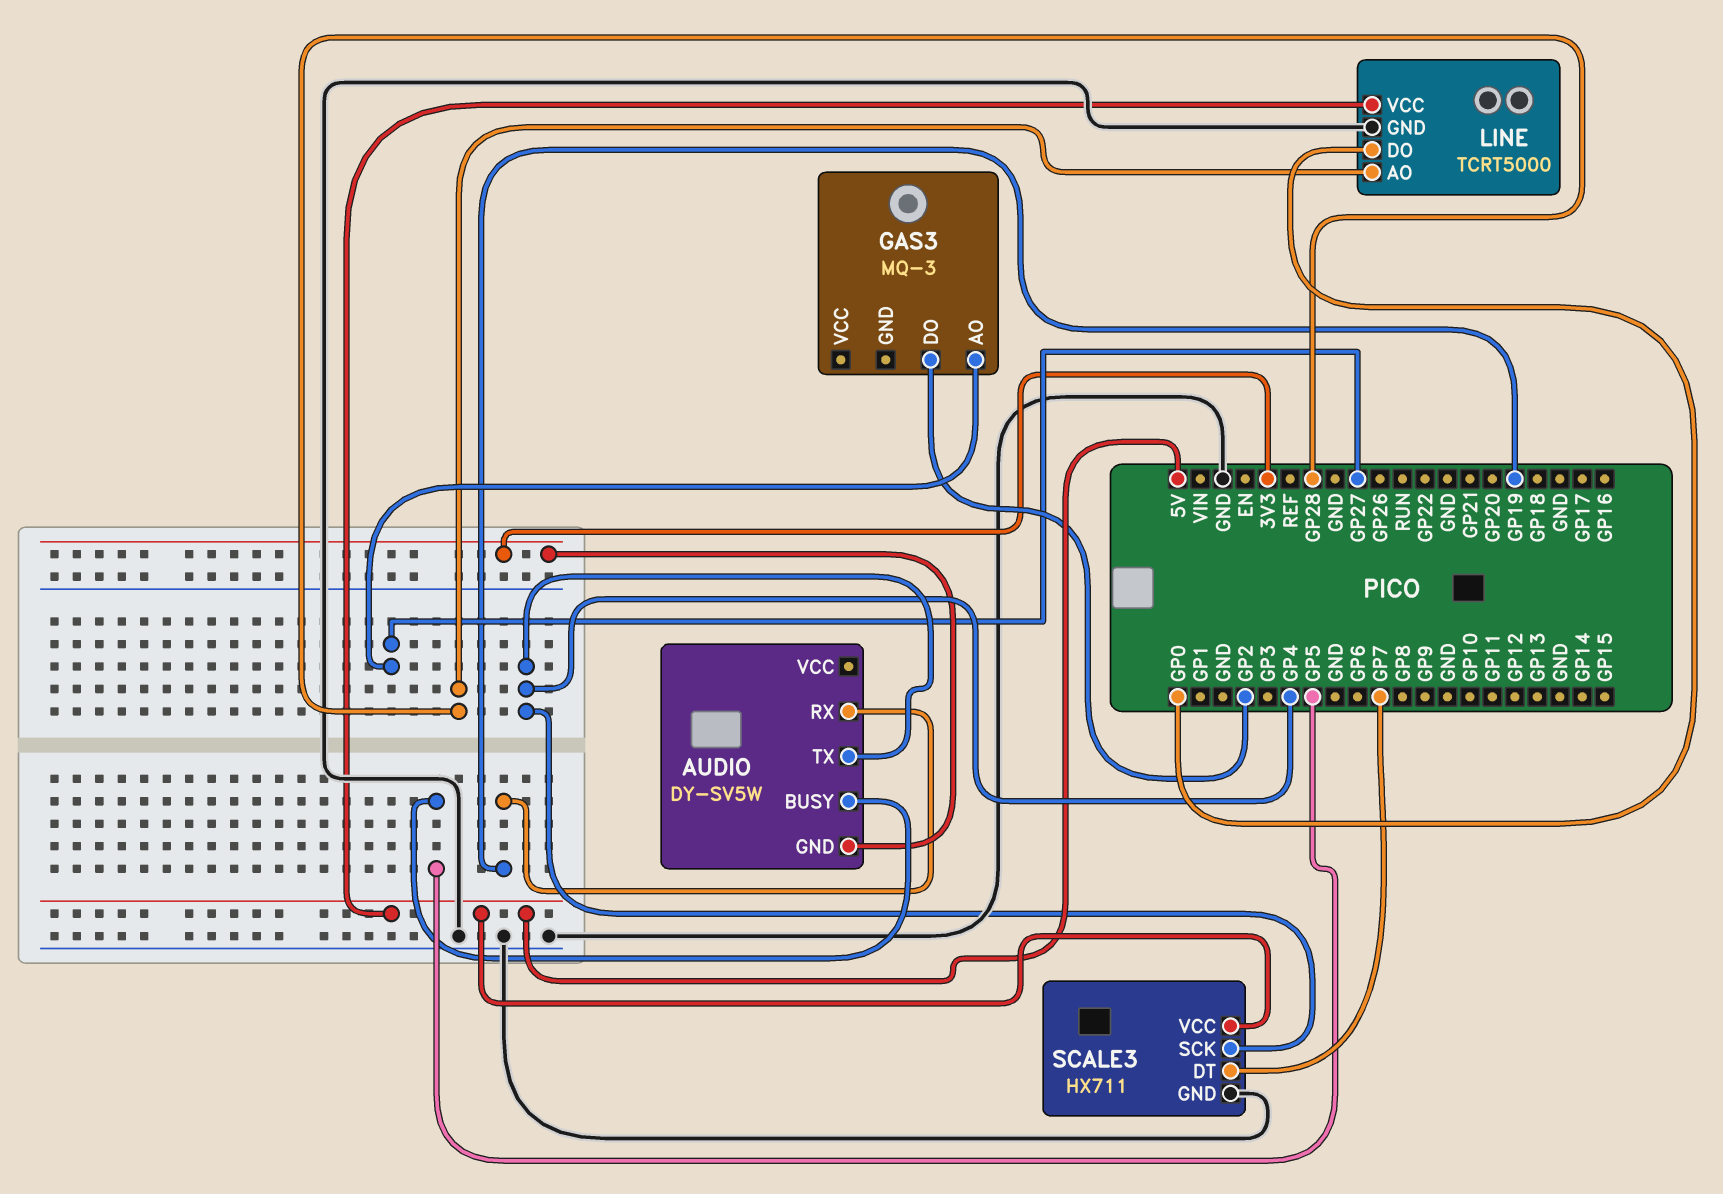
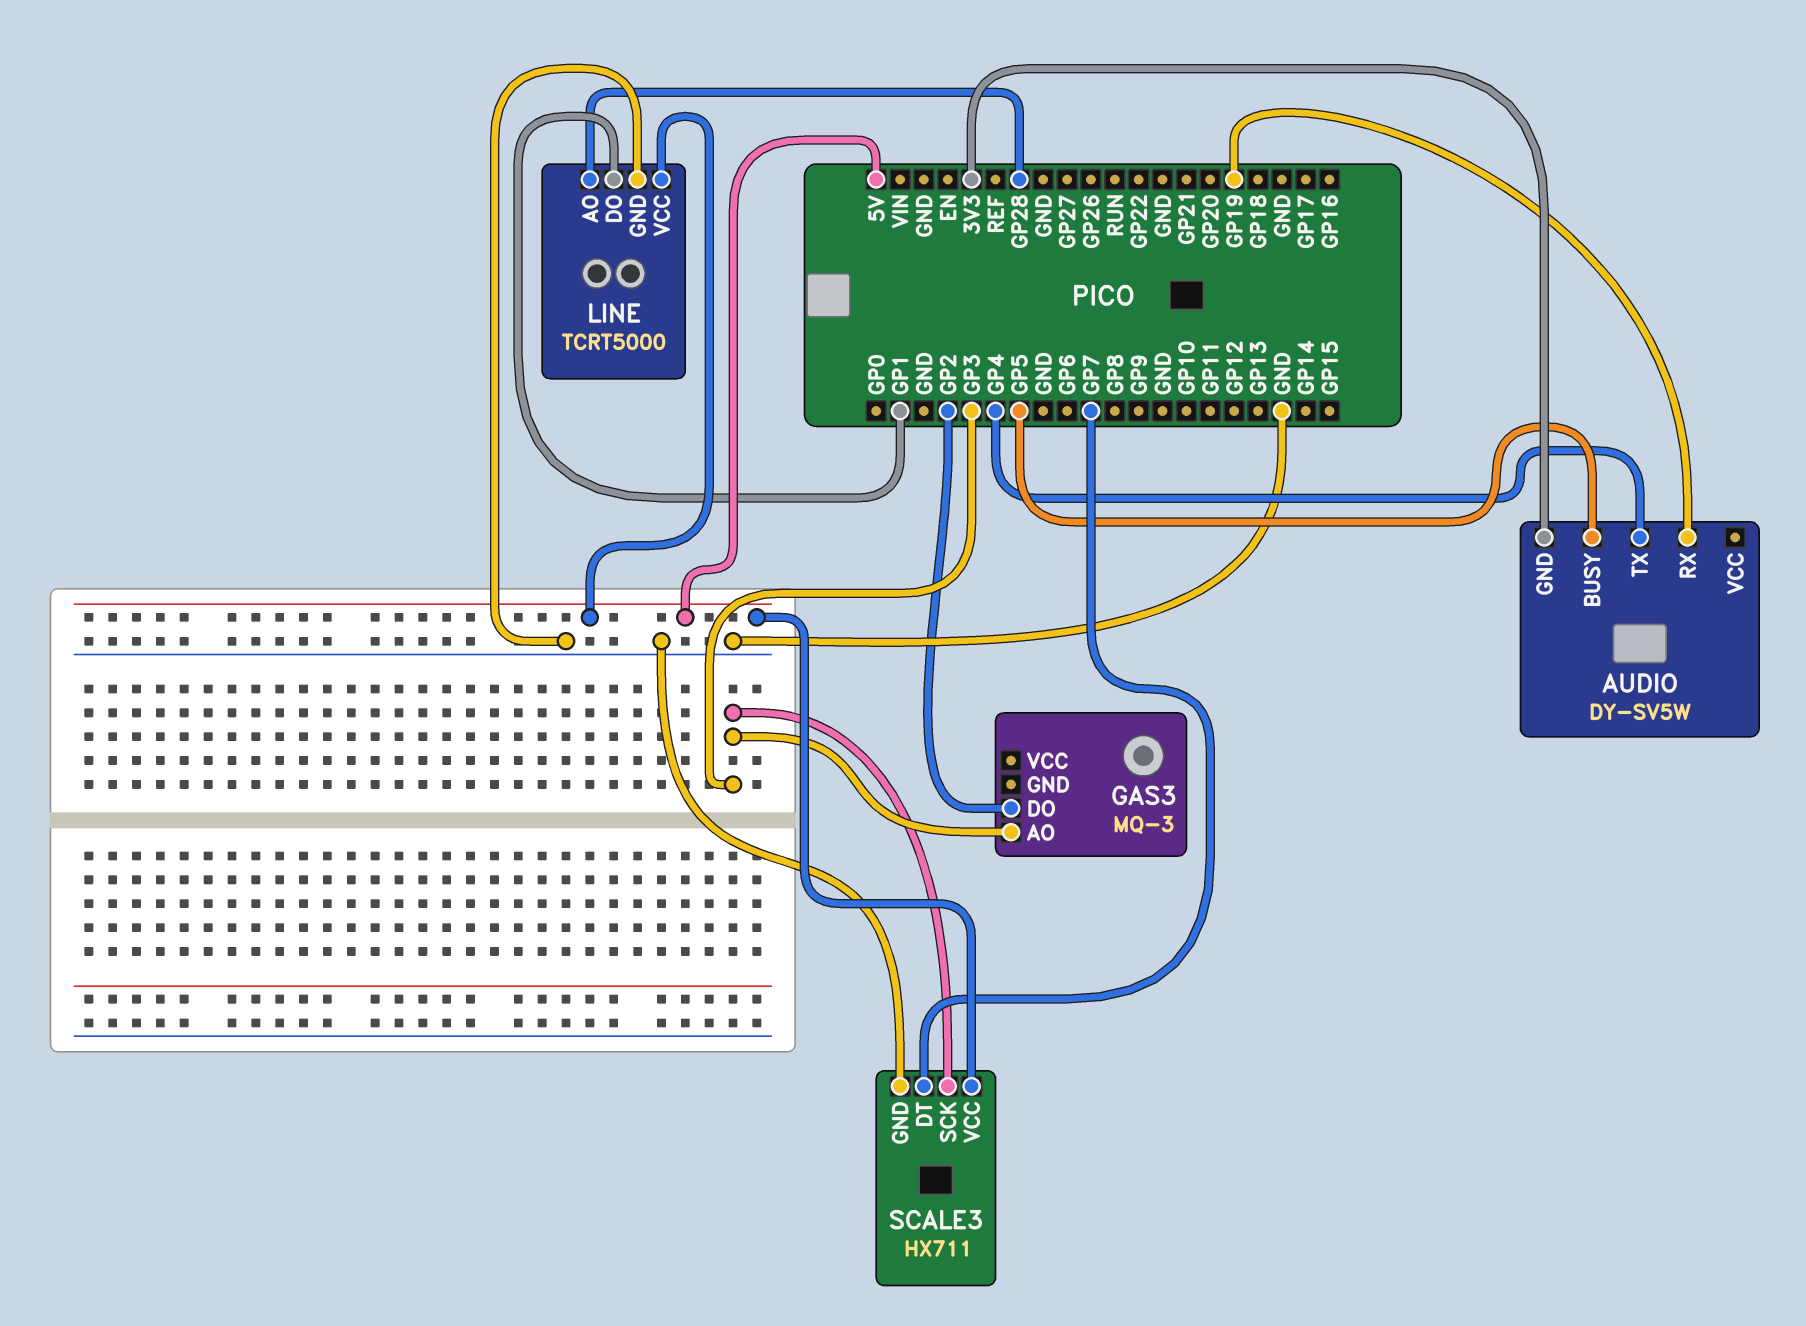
GAS3 pin AO: GP27 -> GP3
LINE pin DO: GP0 -> GP1
SCALE3 pin SCK: GP4 -> GP3

